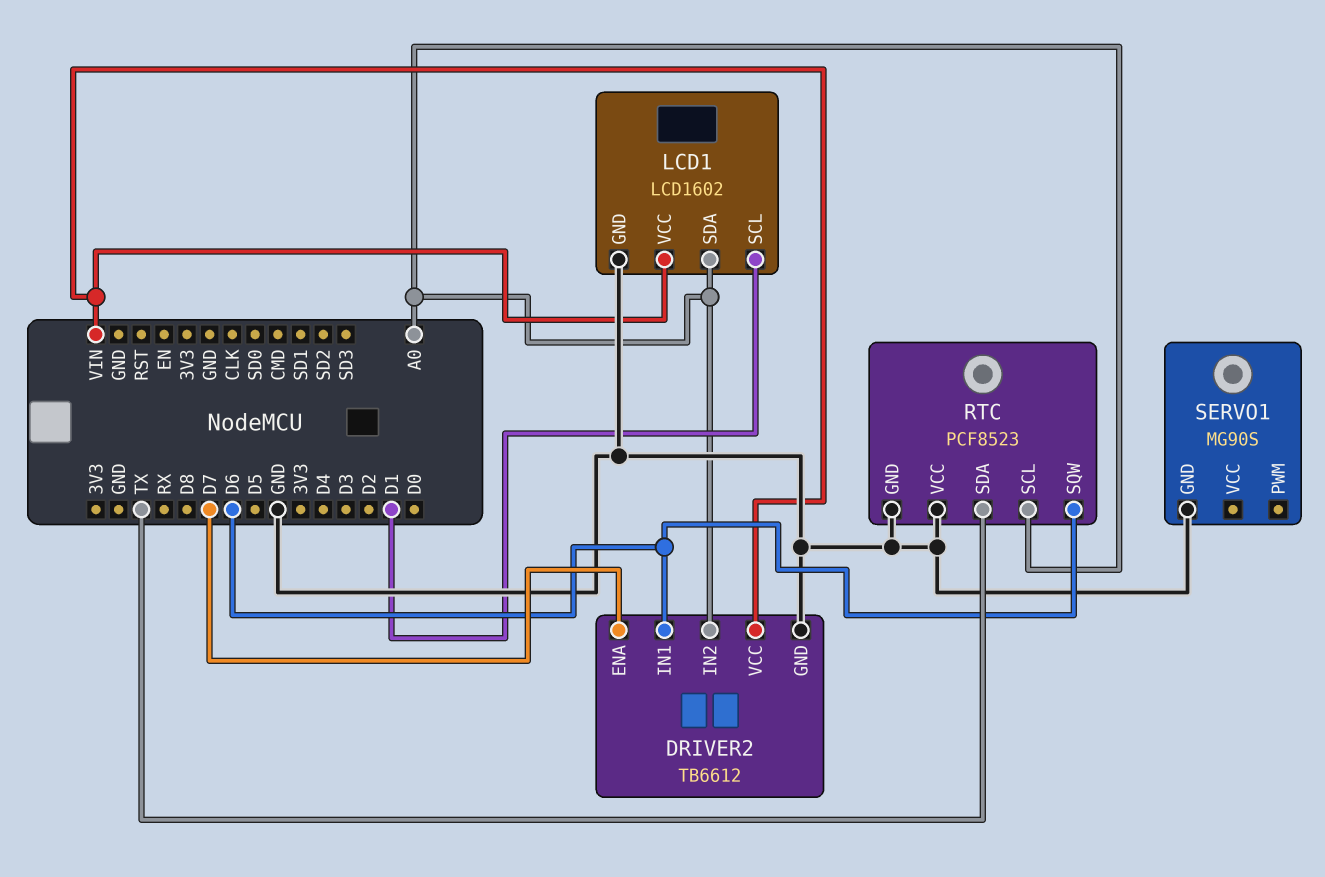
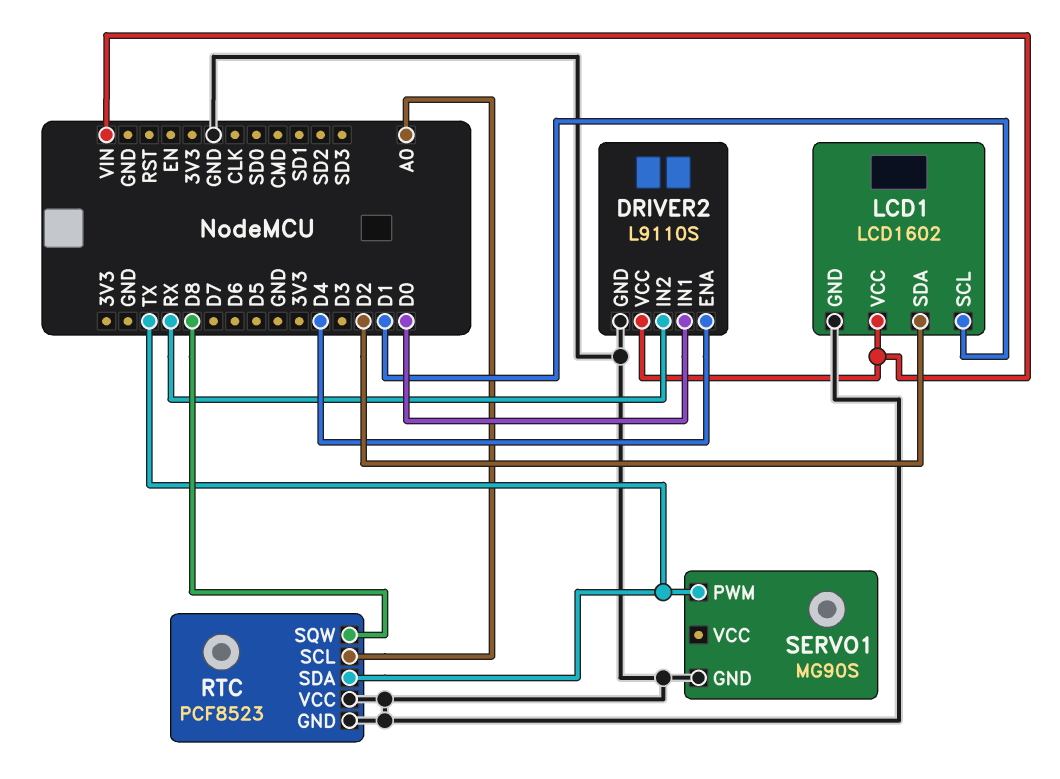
DRIVER2: TB6612 -> L9110S
DRIVER2 pin ENA: D7 -> D4
DRIVER2 pin IN1: D6 -> D0
DRIVER2 pin IN2: A0 -> RX
LCD1 pin SDA: A0 -> D2
RTC pin SQW: D6 -> D8
SERVO1 pin PWM: none -> TX

